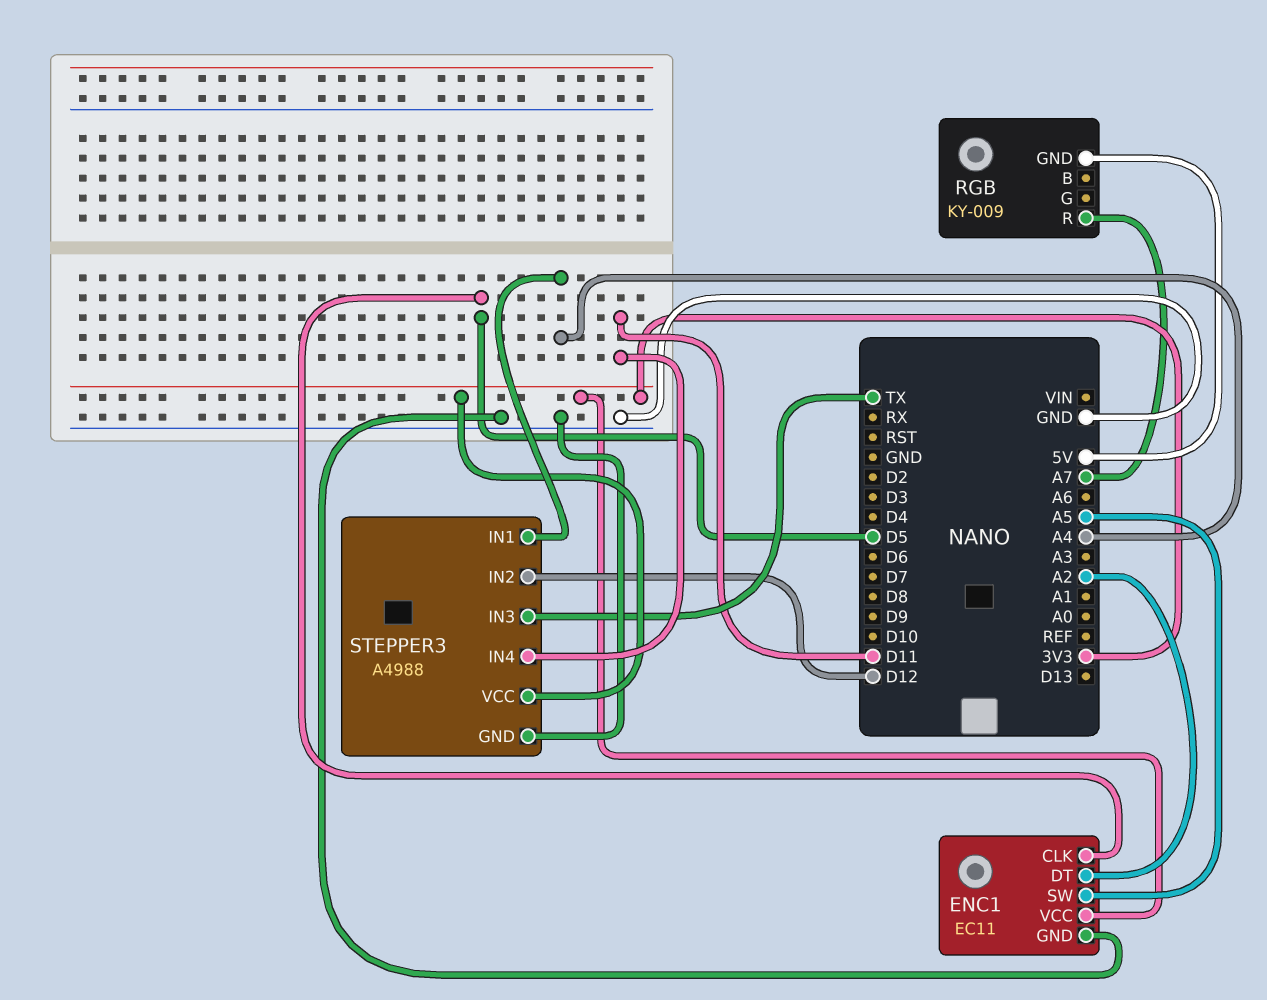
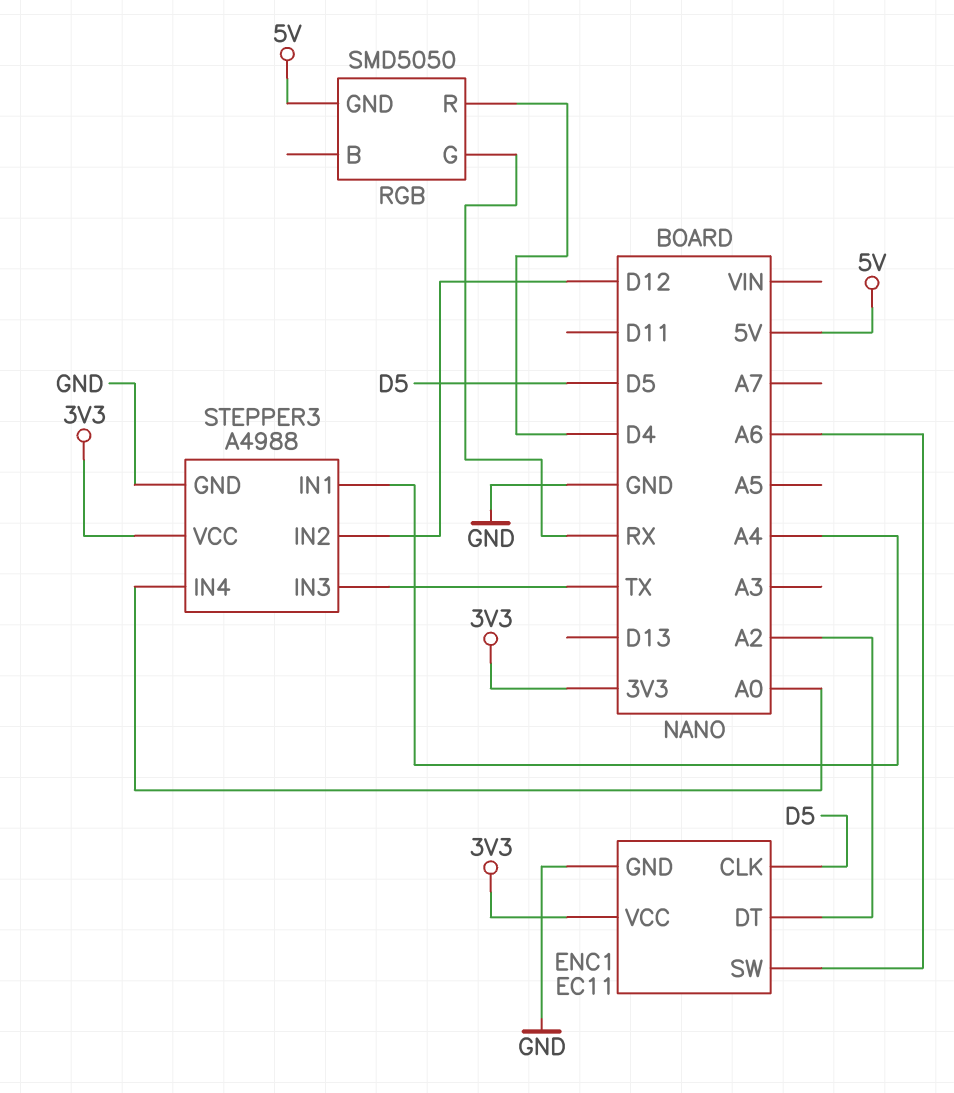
ENC1 pin SW: A5 -> A6
RGB: KY-009 -> SMD5050
RGB pin G: none -> RX
RGB pin R: A7 -> D4
STEPPER3 pin IN4: D11 -> A0

